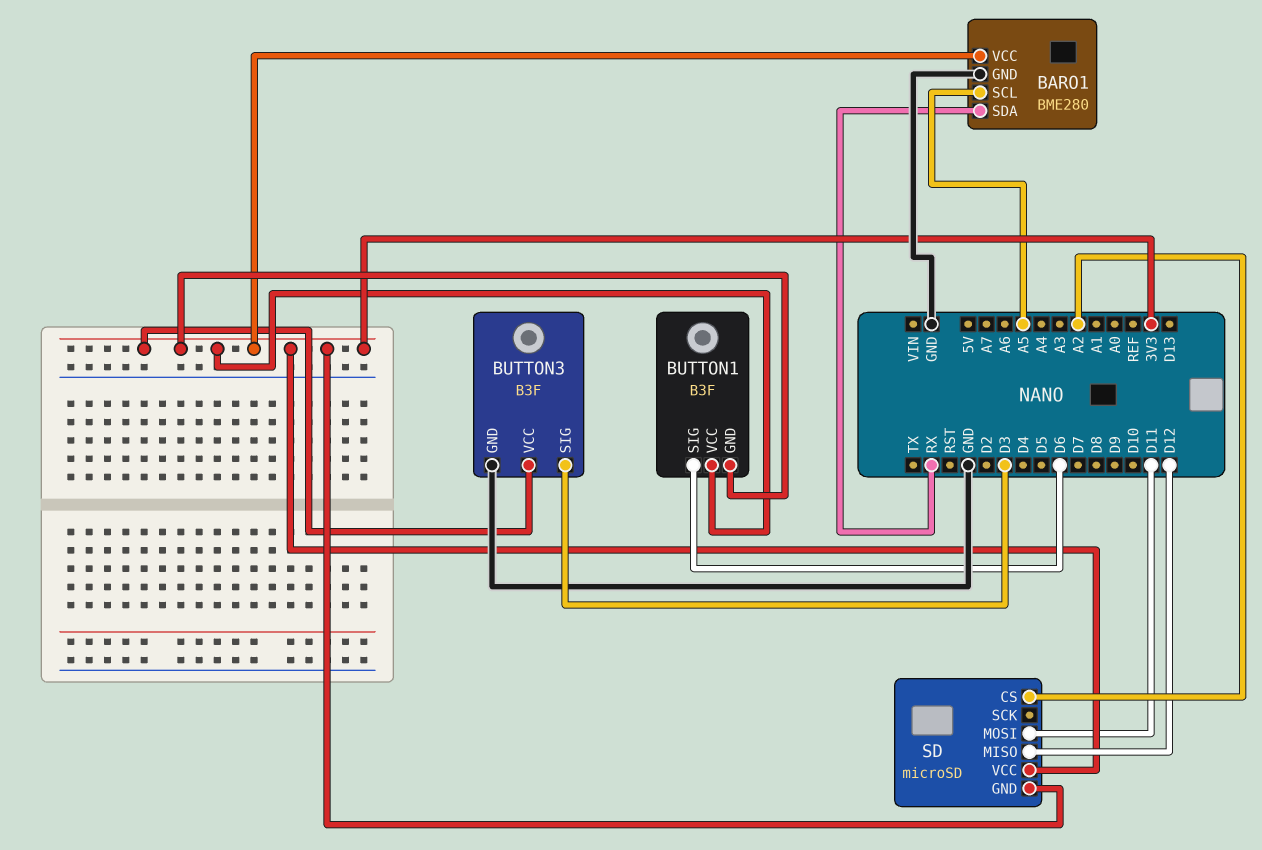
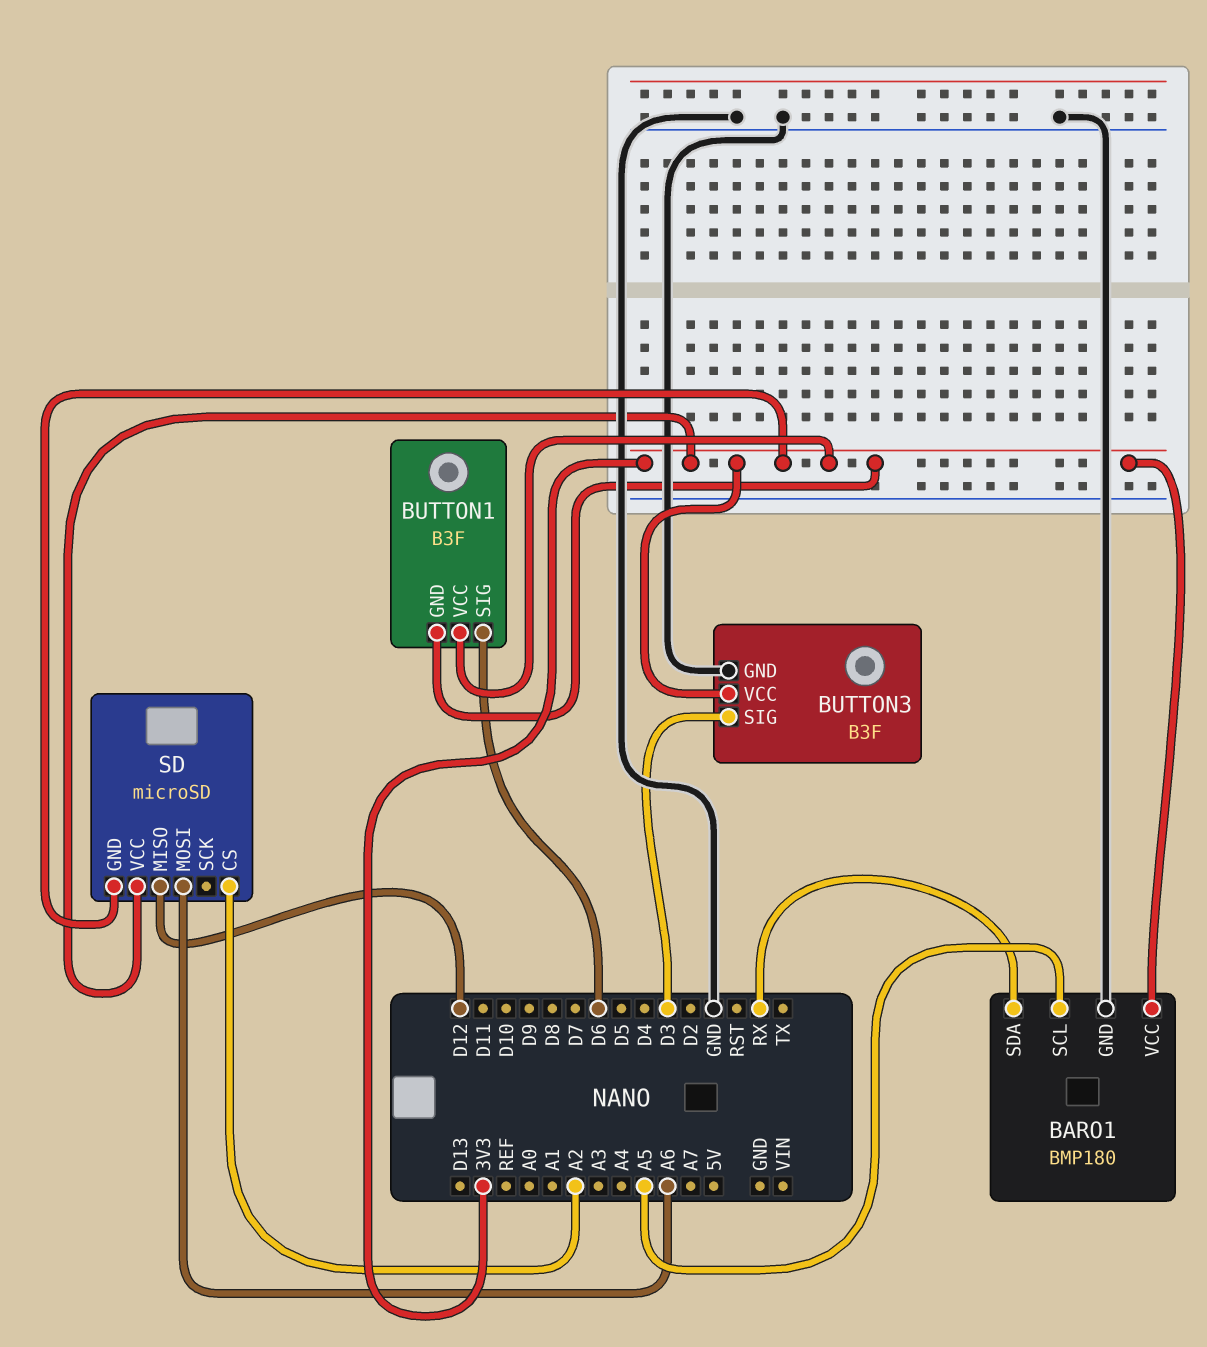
BARO1: BME280 -> BMP180
SD pin MOSI: D11 -> A6

